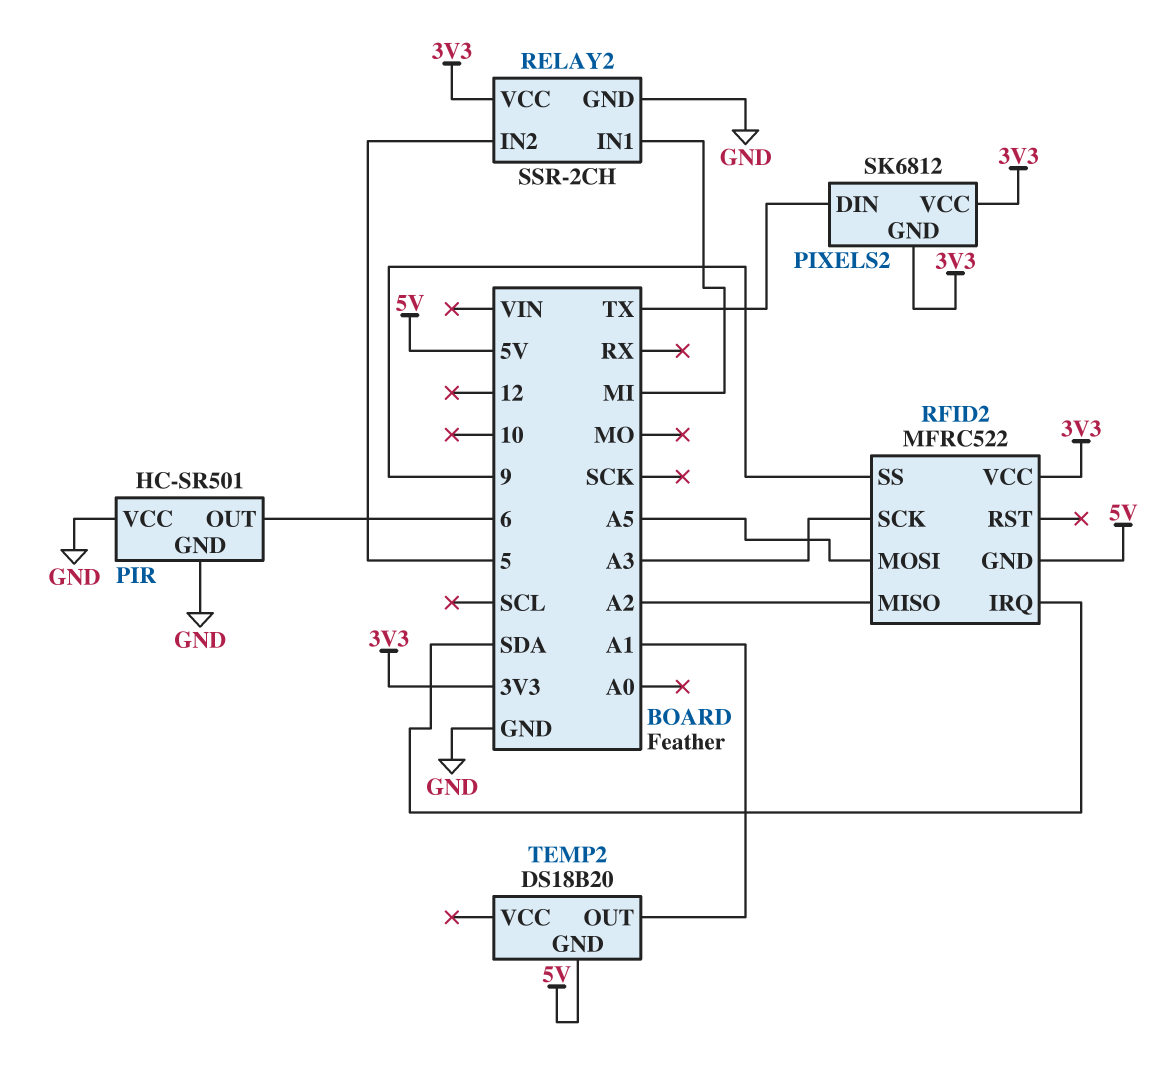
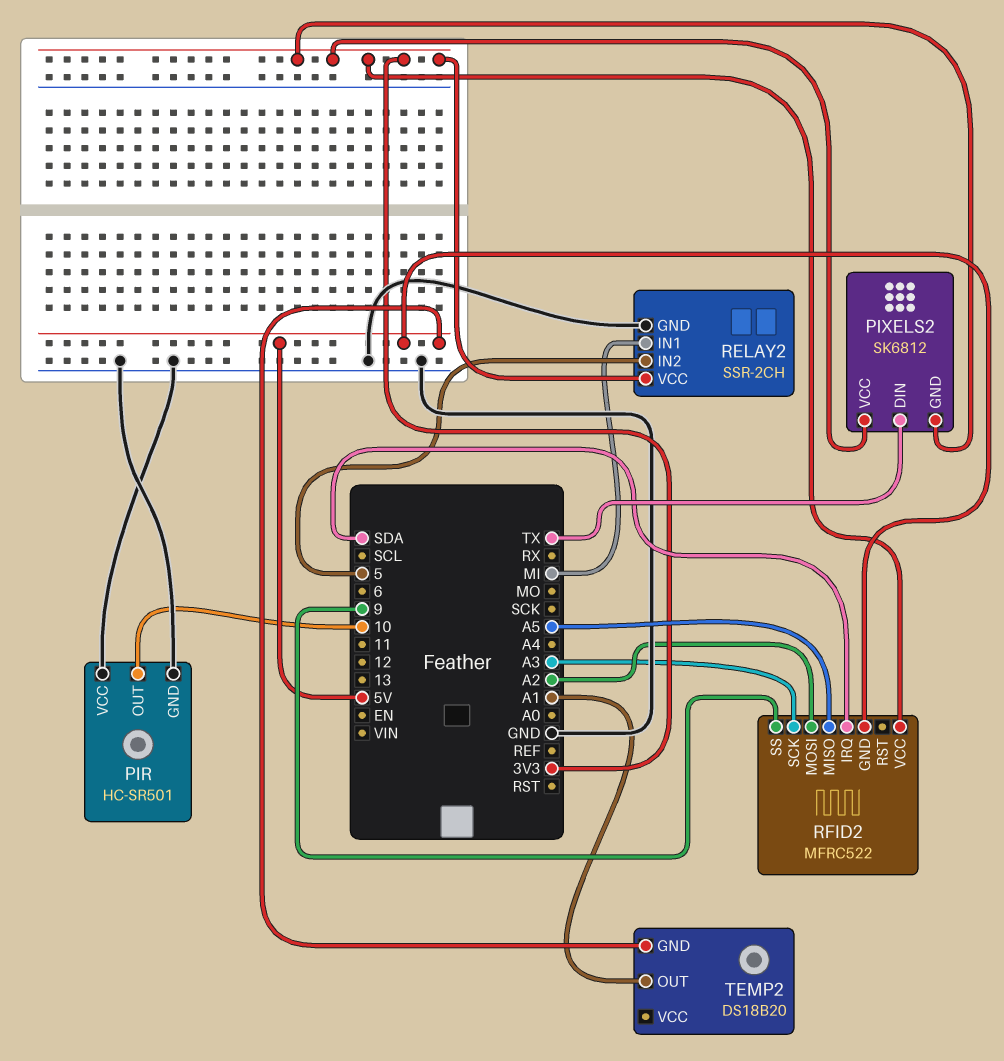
PIR pin OUT: 6 -> 10
RFID2 pin MISO: A2 -> A5
RFID2 pin MOSI: A5 -> A2

